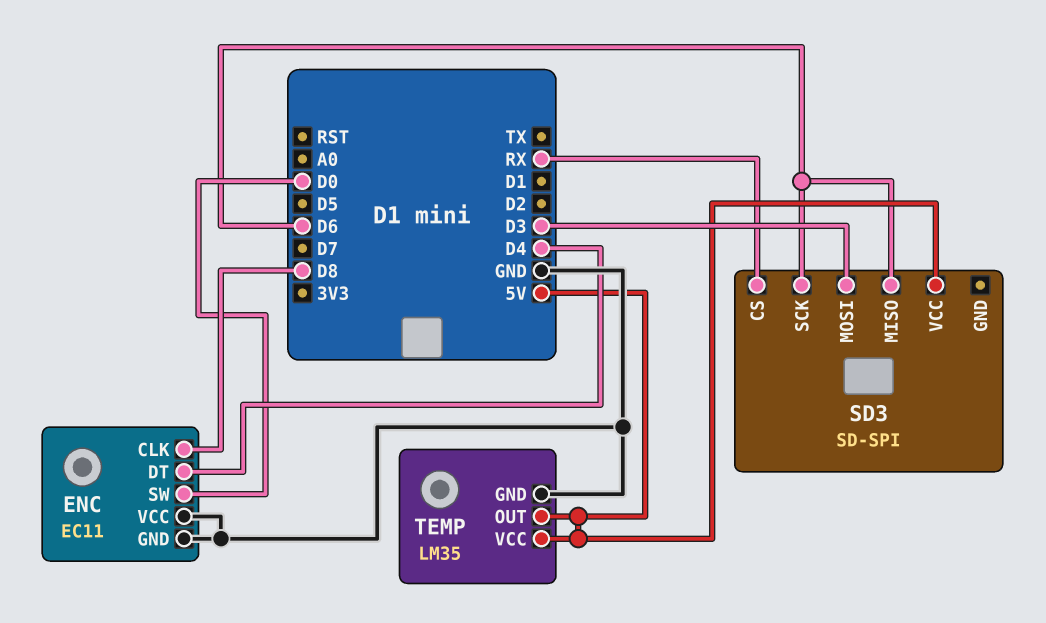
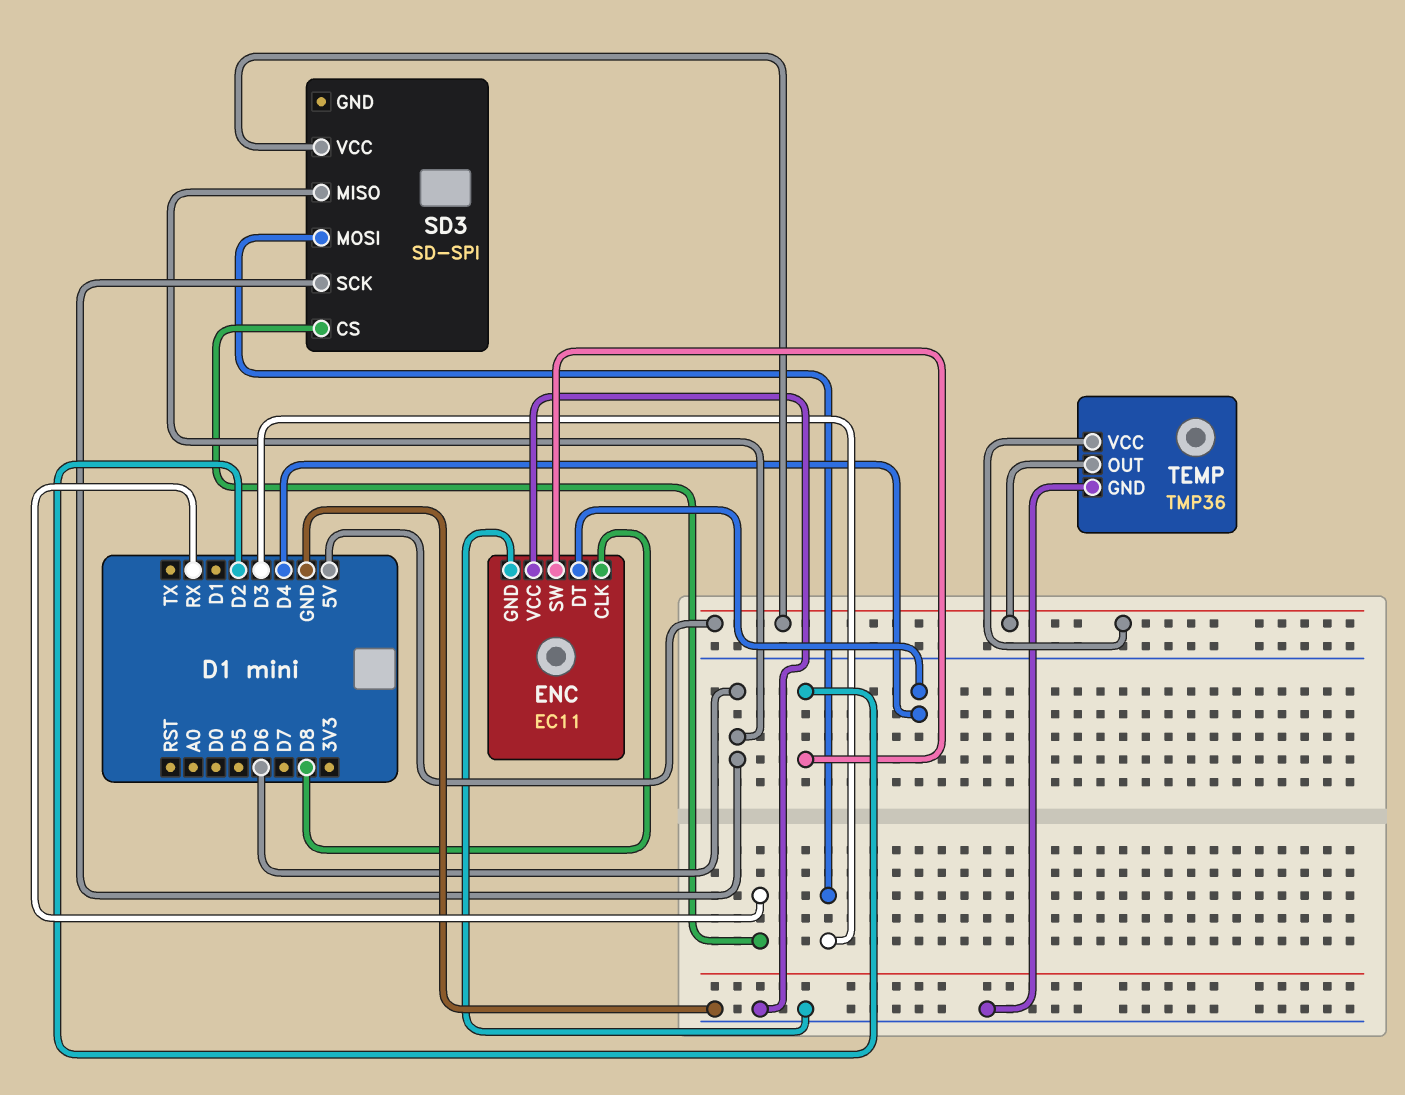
ENC pin SW: D0 -> D2
TEMP: LM35 -> TMP36

